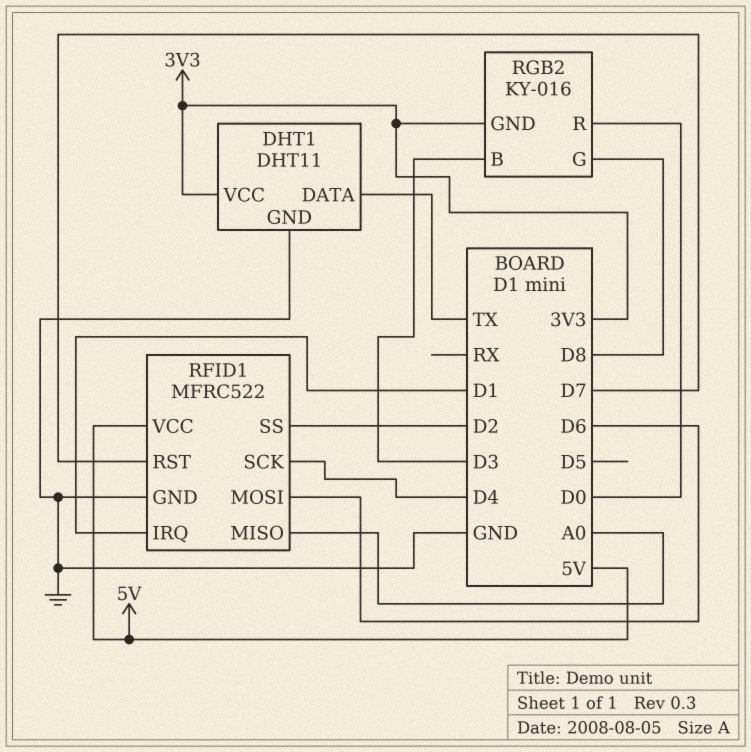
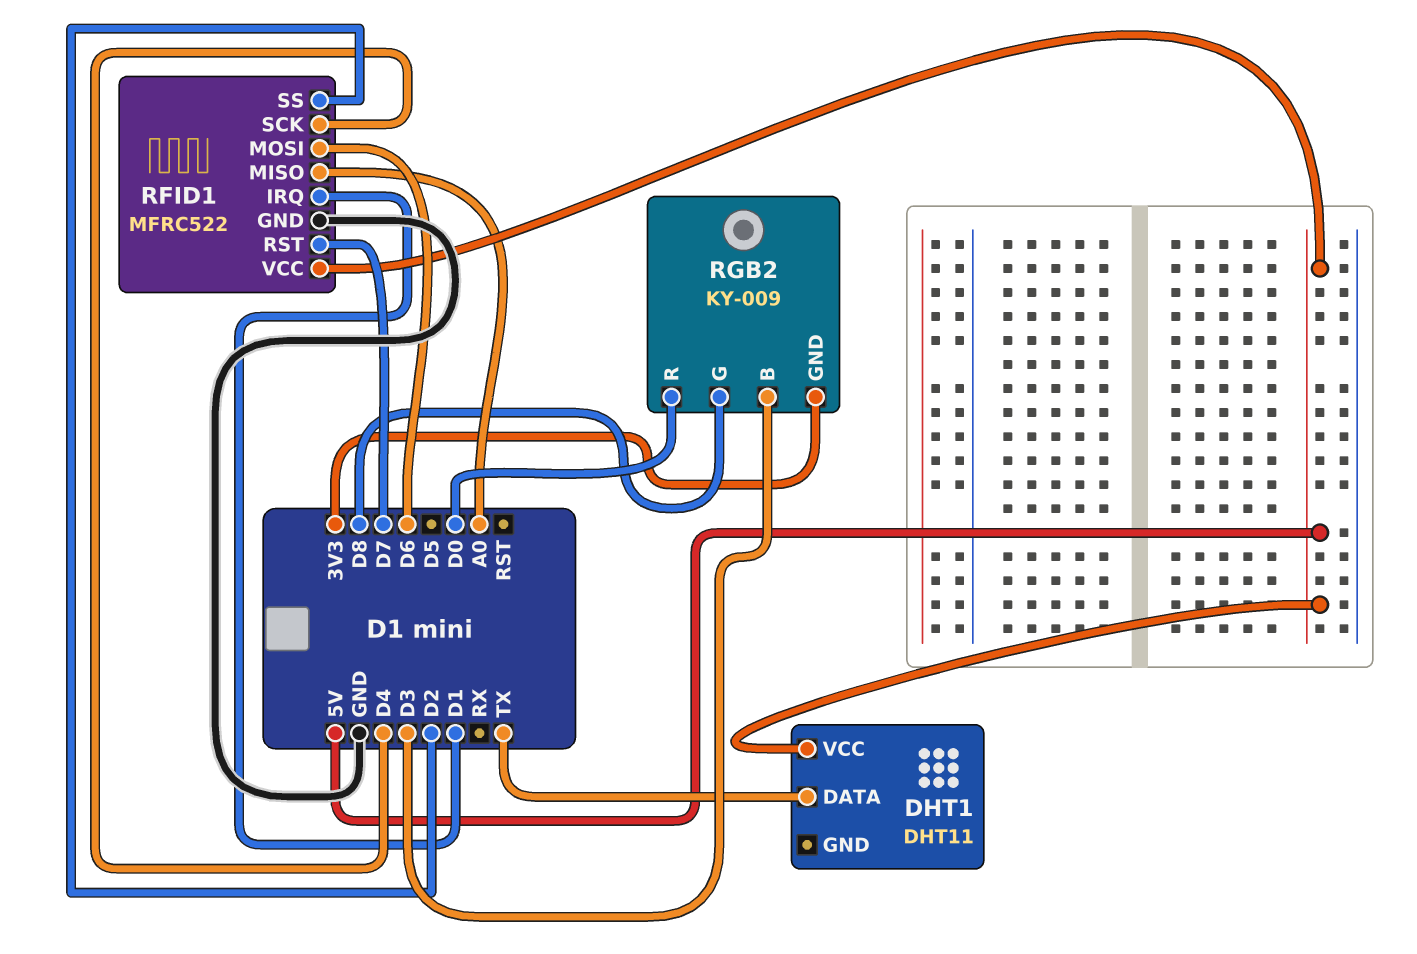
DHT1 pin GND: GND -> none
DHT1 pin VCC: 3V3 -> 5V
RGB2: KY-016 -> KY-009

